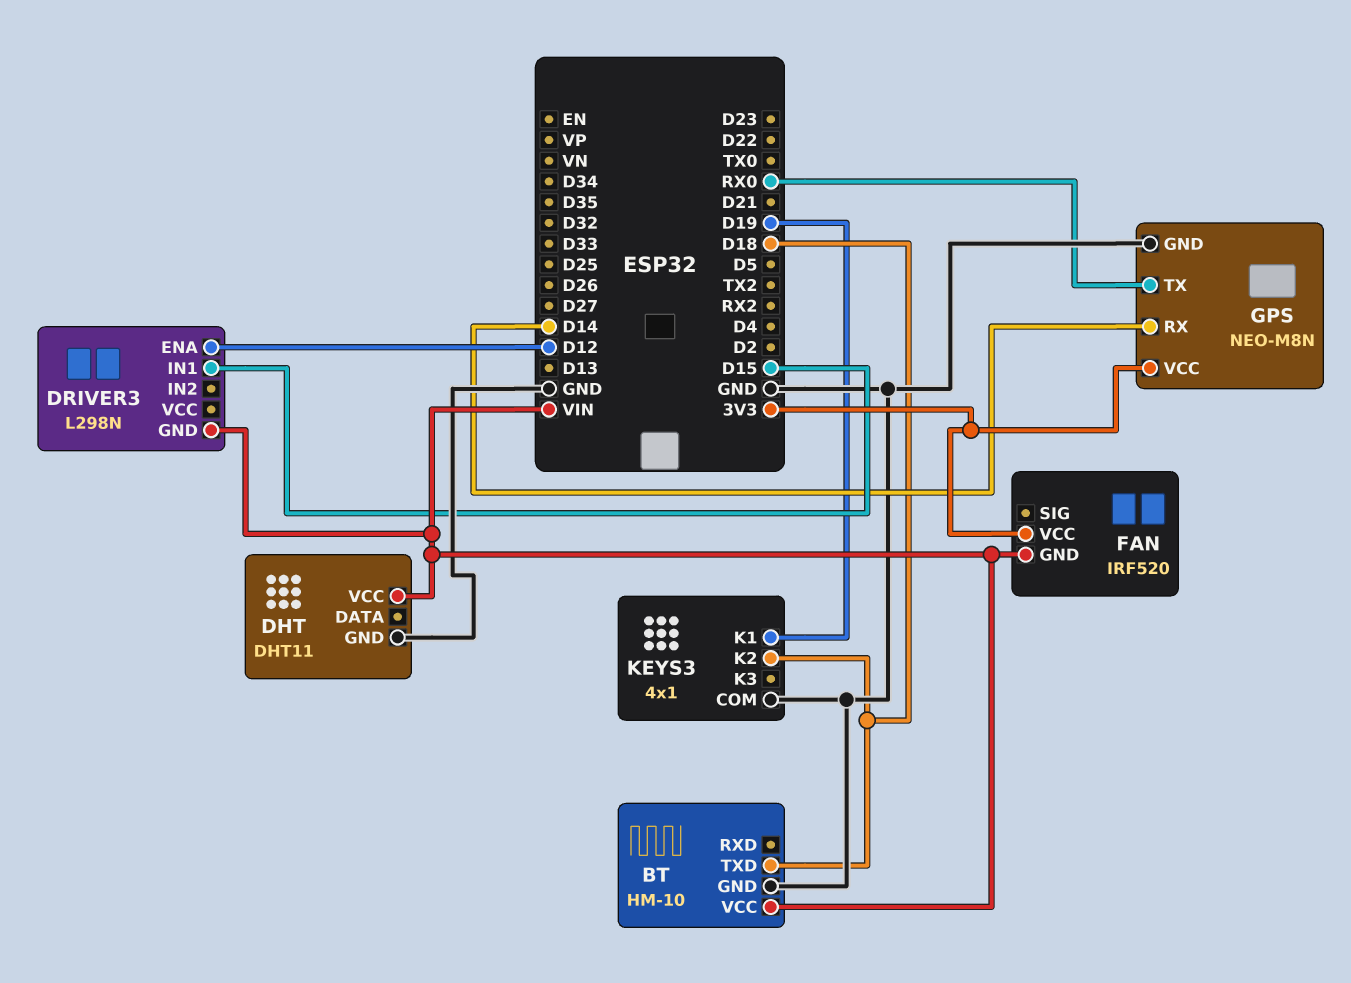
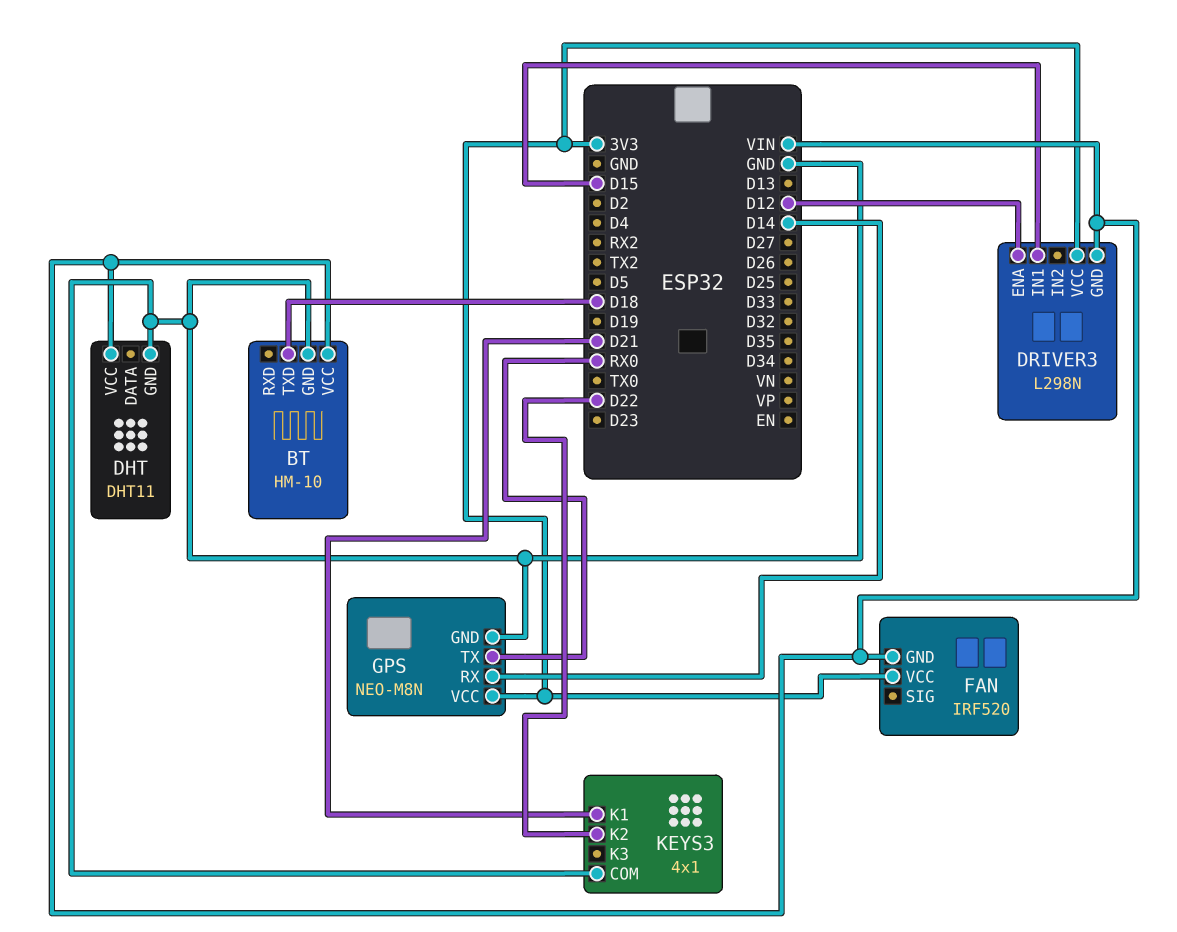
DRIVER3 pin VCC: none -> 3V3
KEYS3 pin K1: D19 -> D21
KEYS3 pin K2: D18 -> D22

